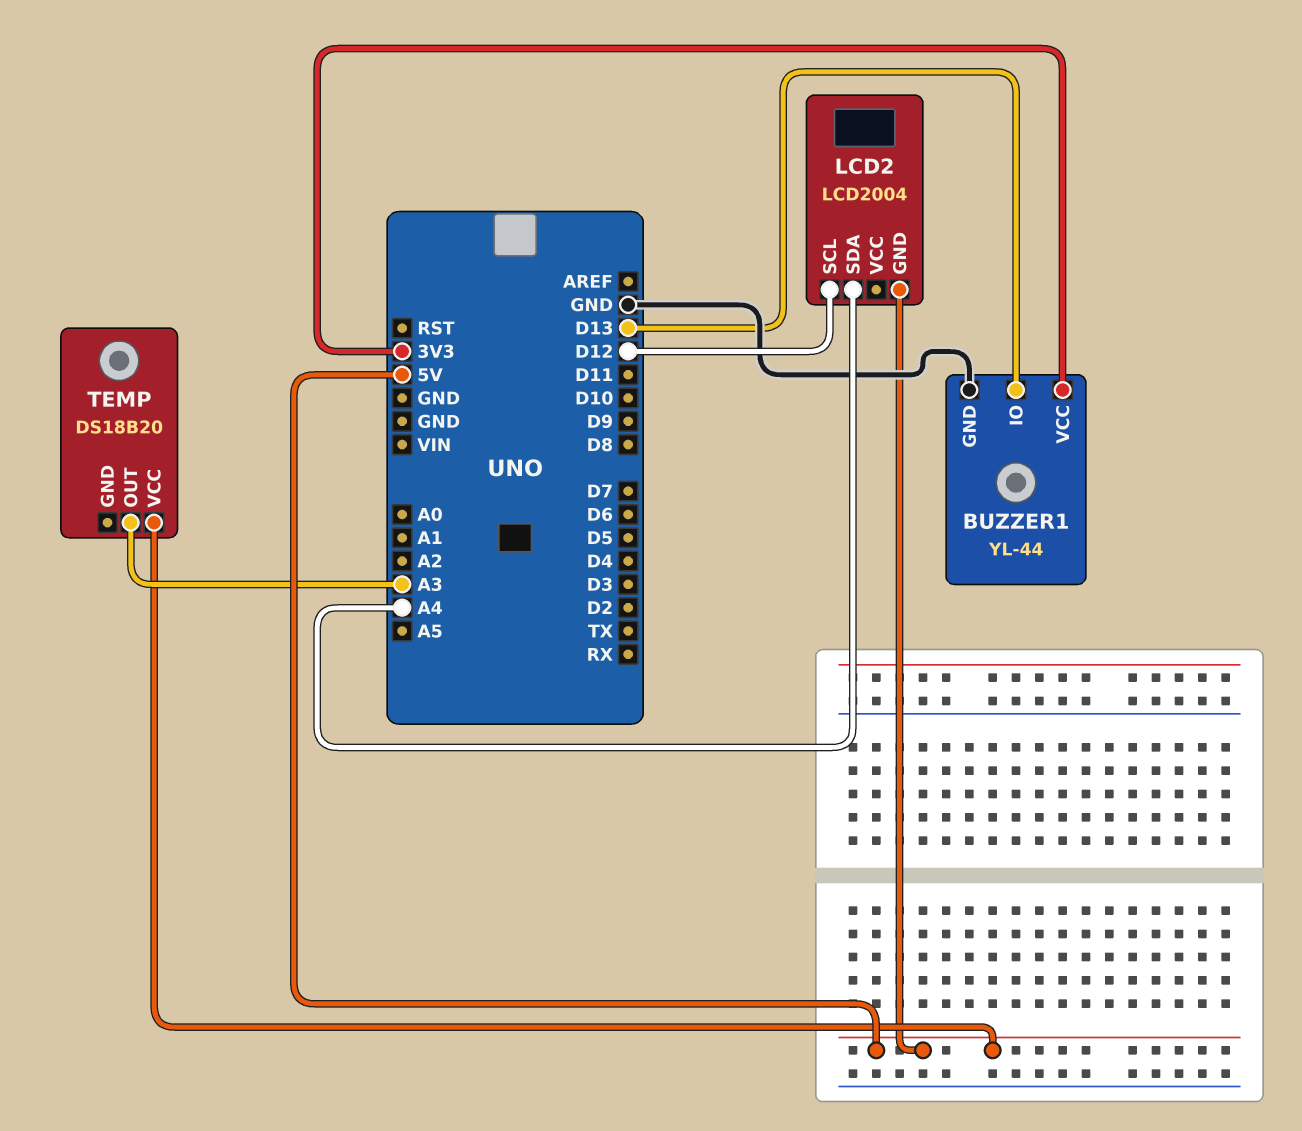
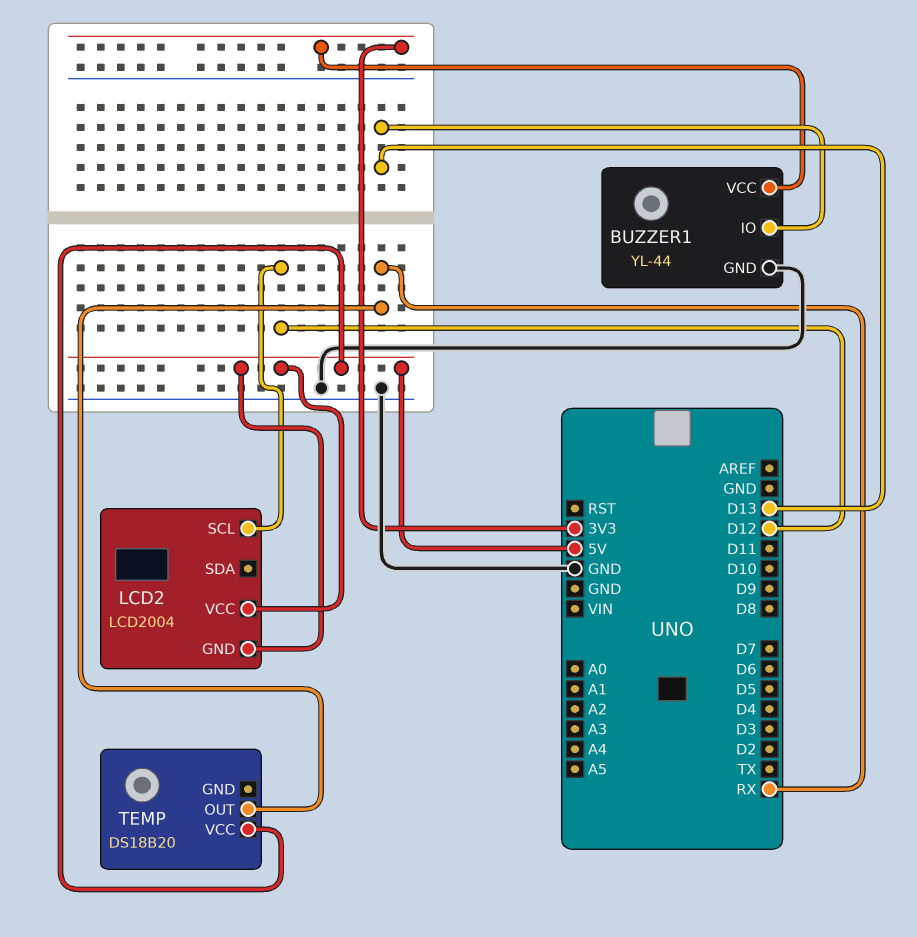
LCD2 pin SDA: A4 -> none
LCD2 pin VCC: none -> 5V
TEMP pin OUT: A3 -> RX

